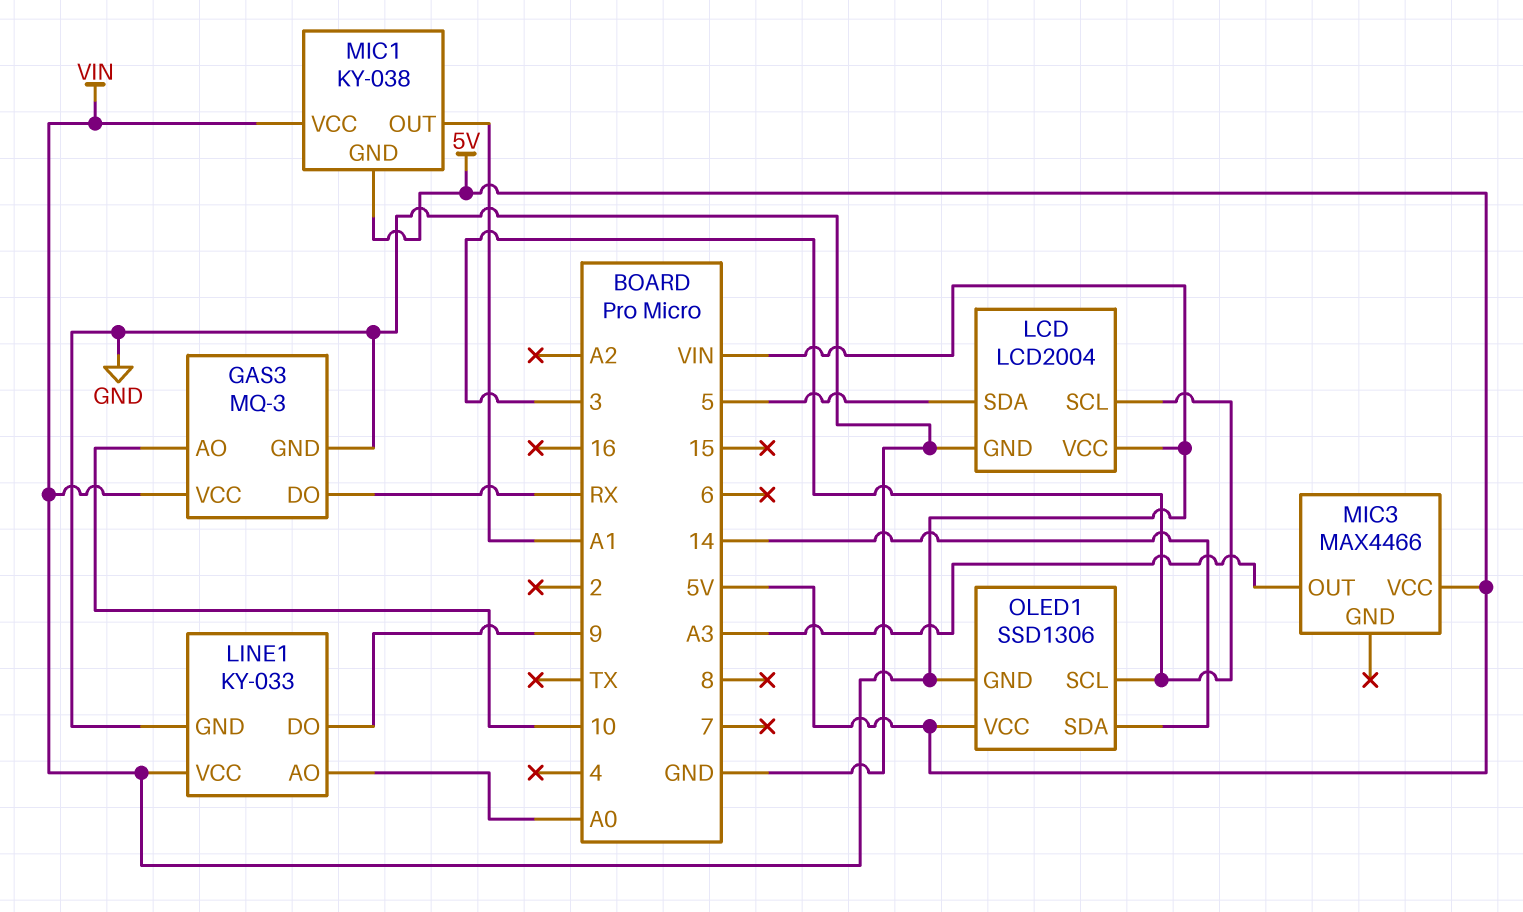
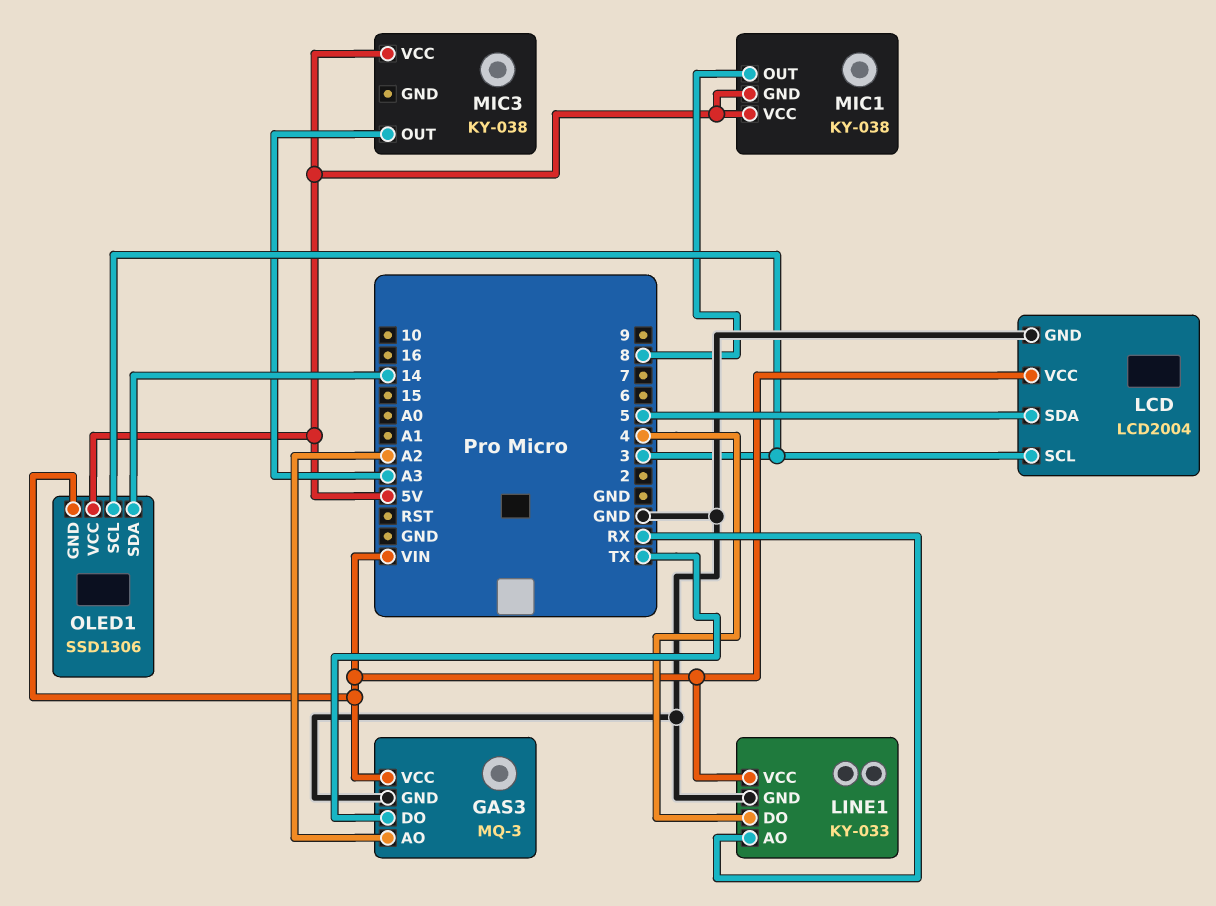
GAS3 pin AO: 10 -> A2
GAS3 pin DO: RX -> TX
LINE1 pin AO: A0 -> RX
LINE1 pin DO: 9 -> 4
MIC1 pin OUT: A1 -> 8
MIC1 pin VCC: VIN -> 5V
MIC3: MAX4466 -> KY-038

